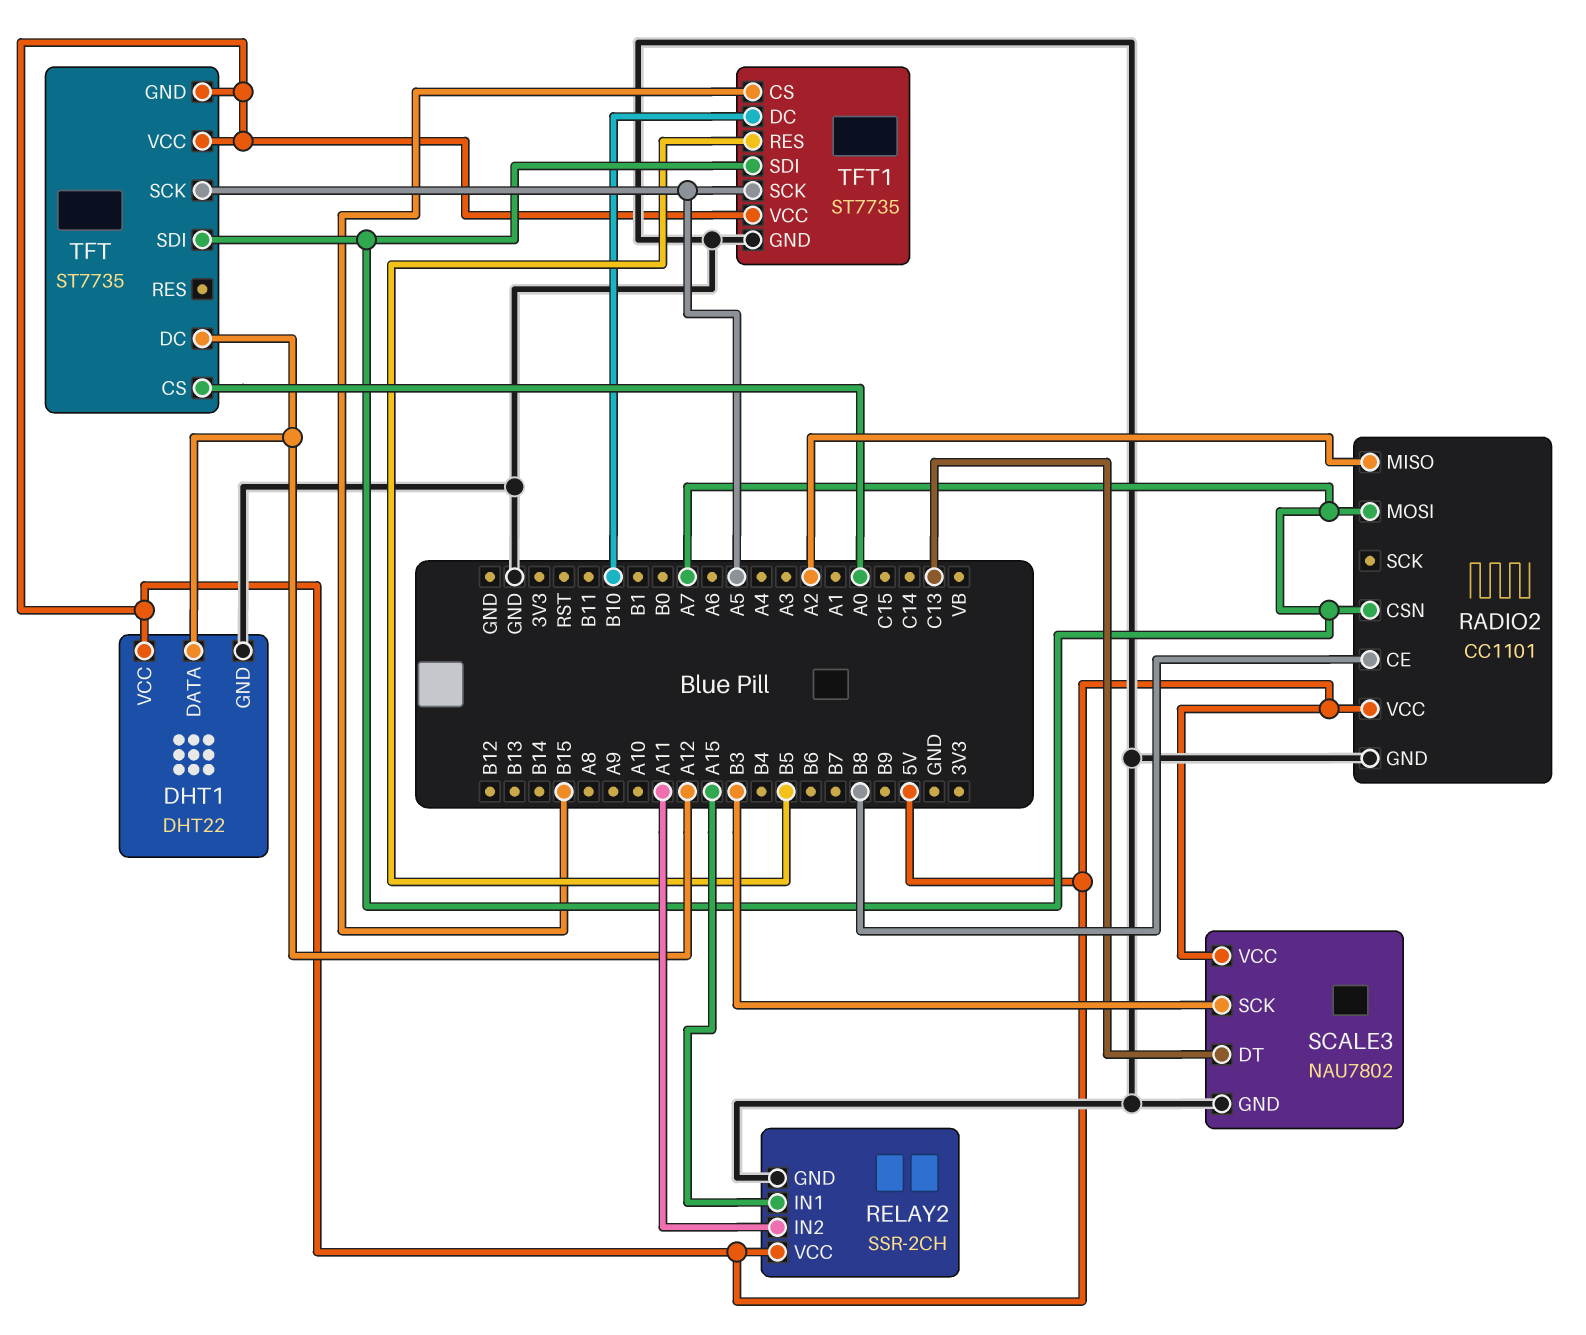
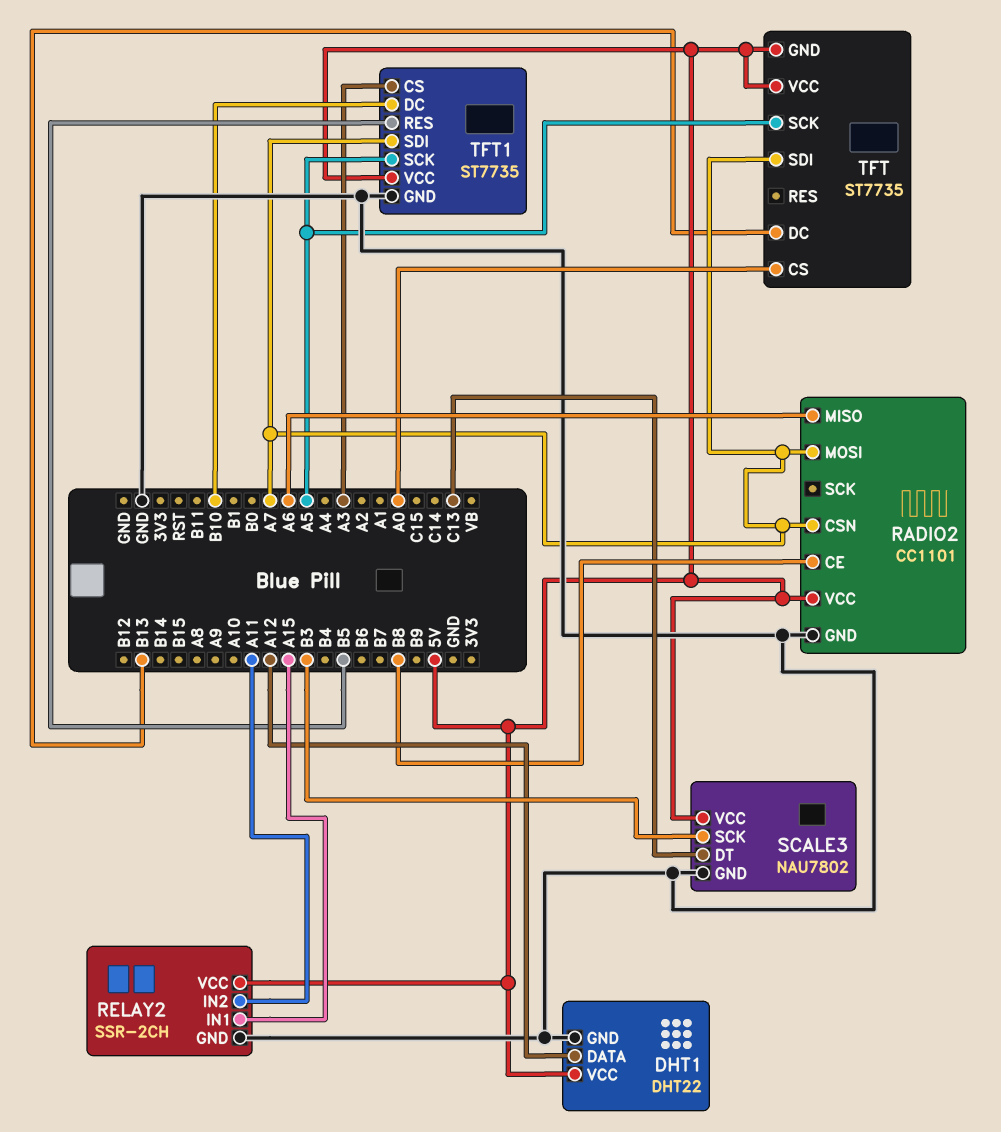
RADIO2 pin MISO: A2 -> A6
TFT pin DC: A12 -> B13
TFT1 pin CS: B15 -> A3

